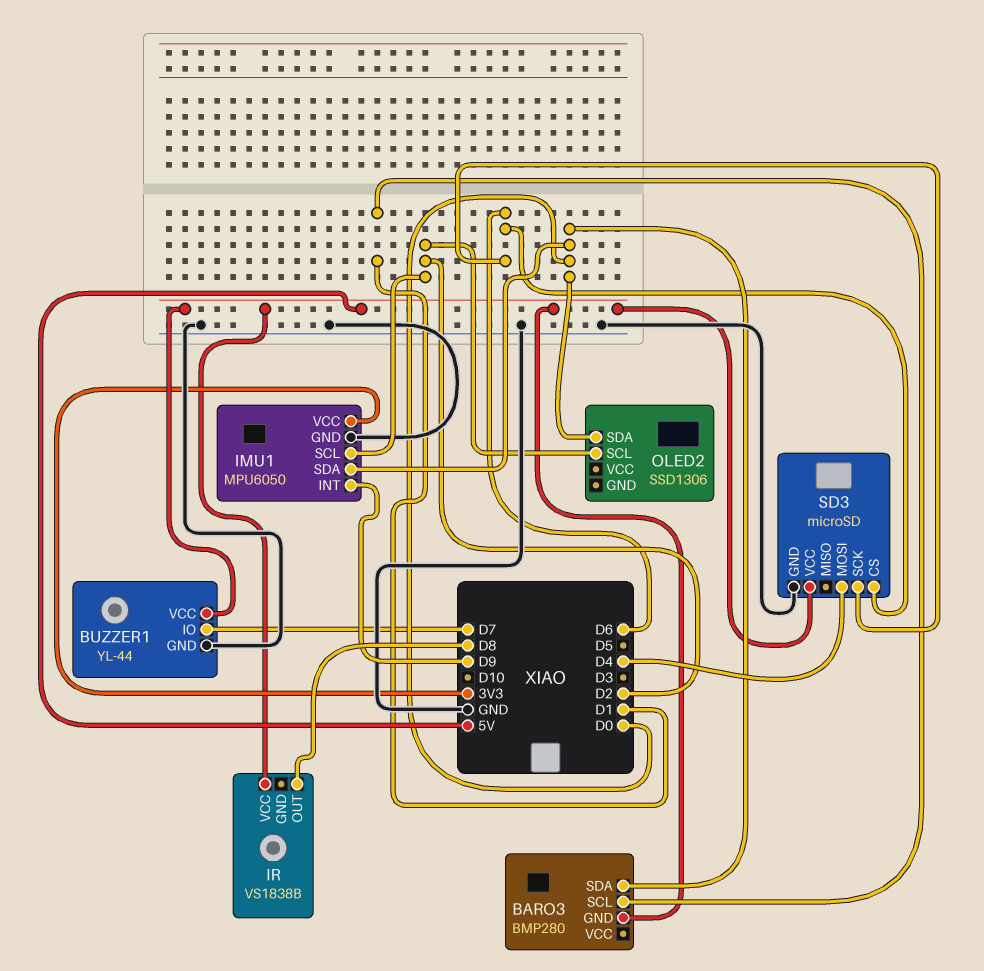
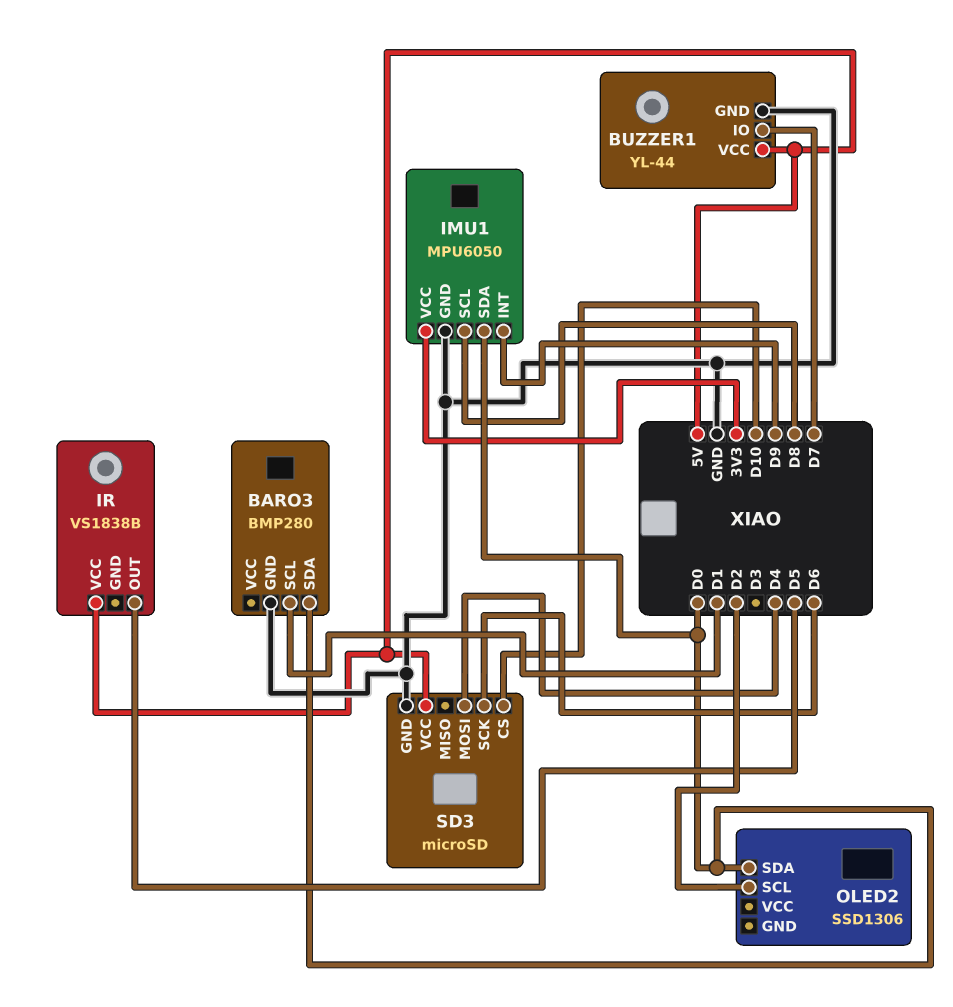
BARO3 pin GND: 5V -> GND
IMU1 pin SCL: D2 -> D8
IR pin OUT: D8 -> D5
SD3 pin CS: D6 -> D10

